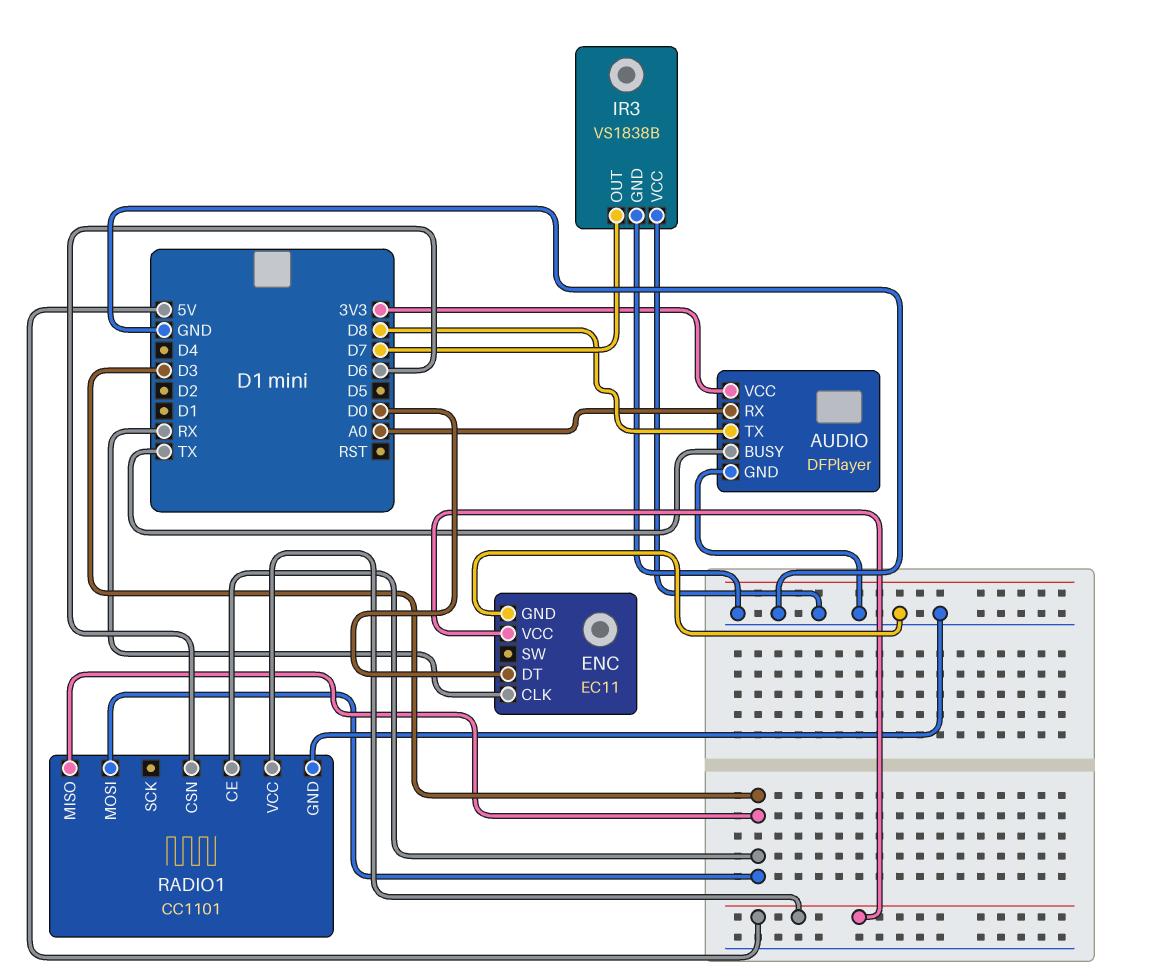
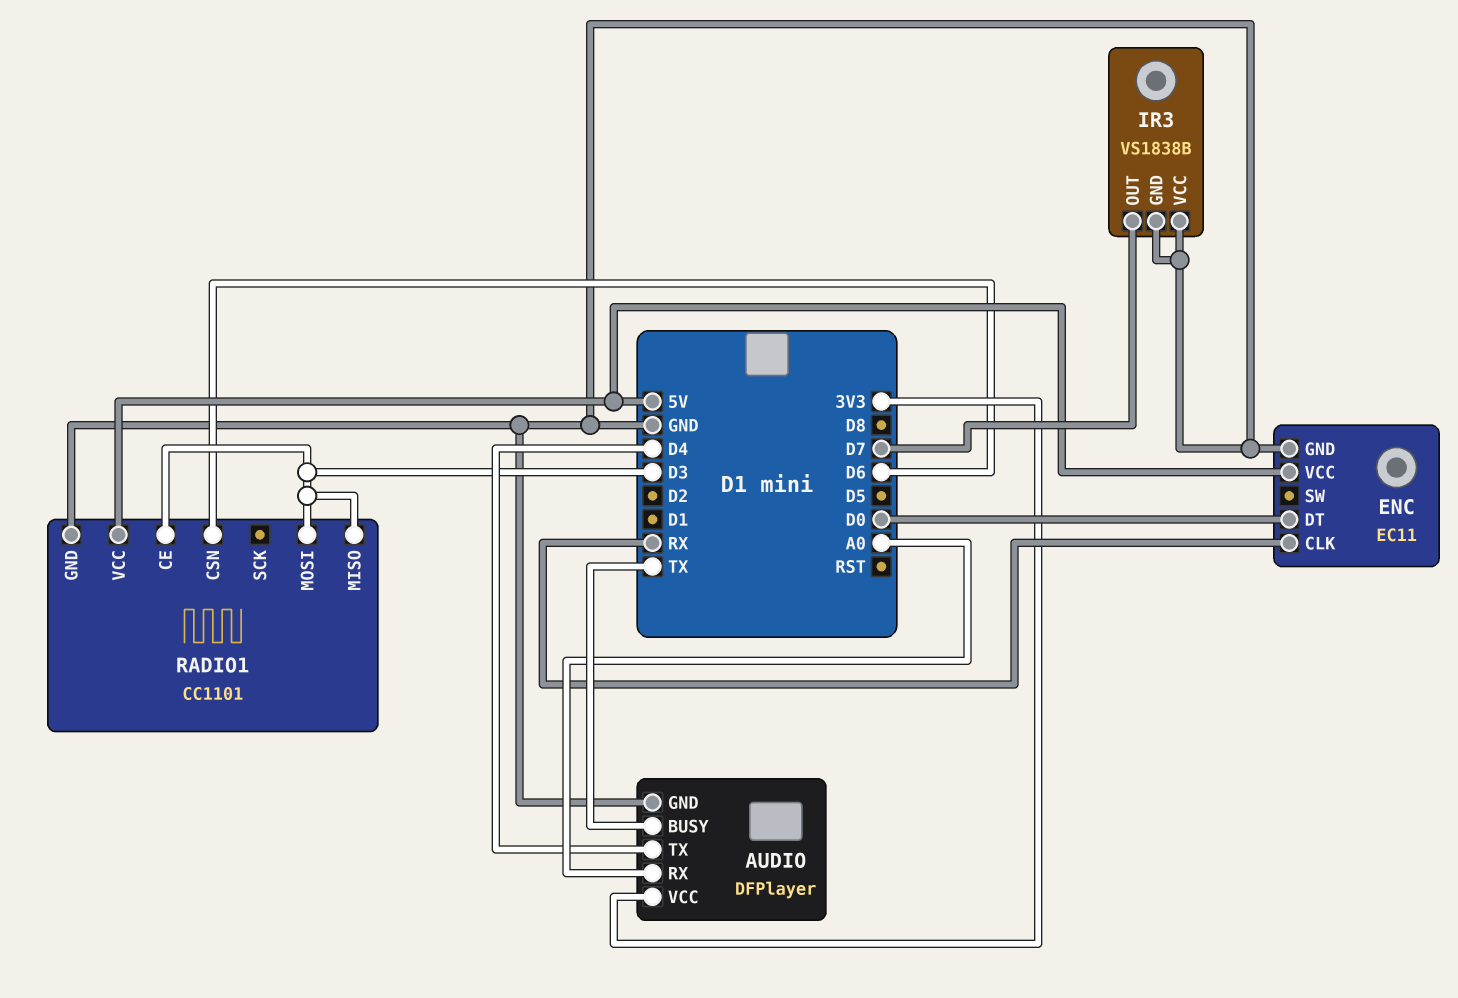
AUDIO pin TX: D8 -> D4

